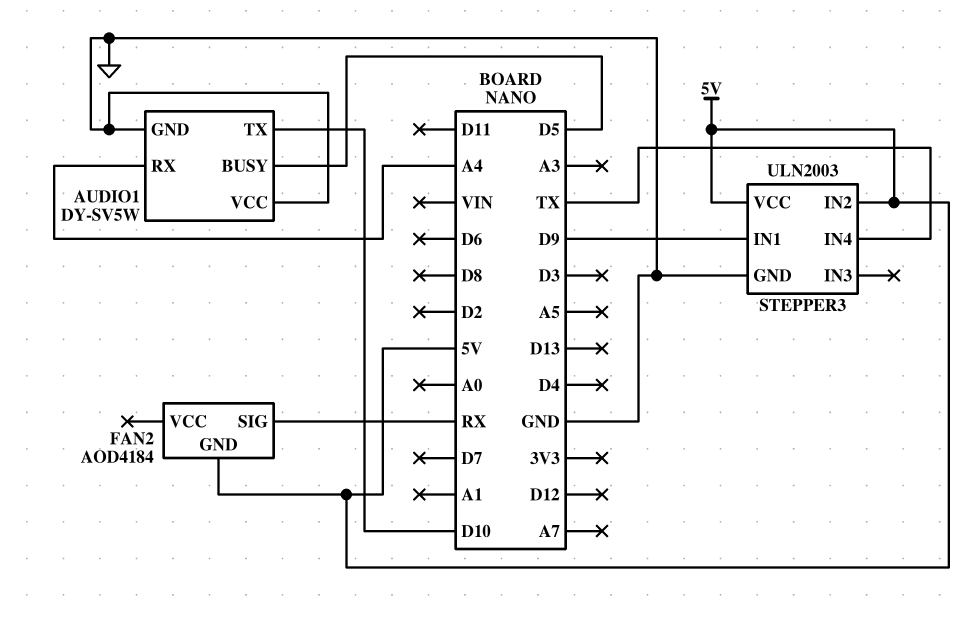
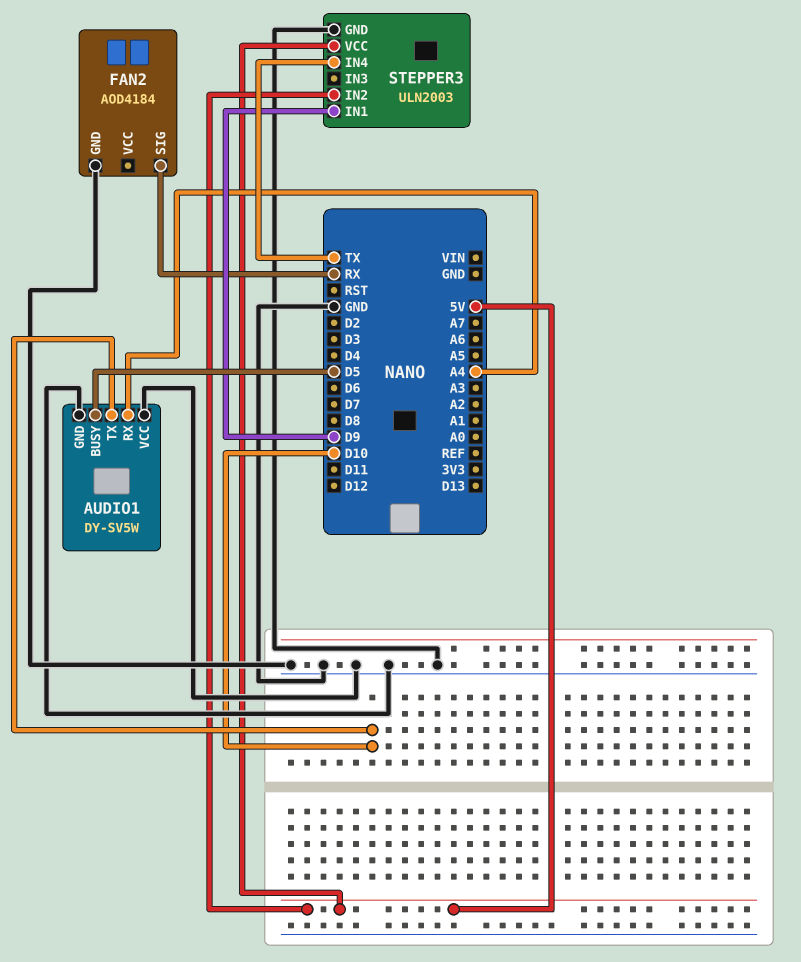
FAN2 pin GND: 5V -> GND

